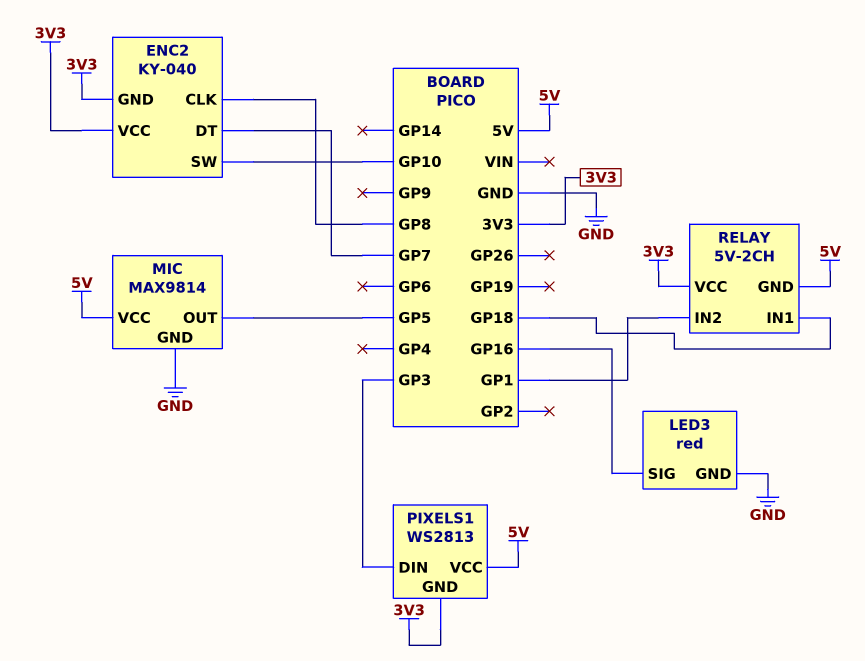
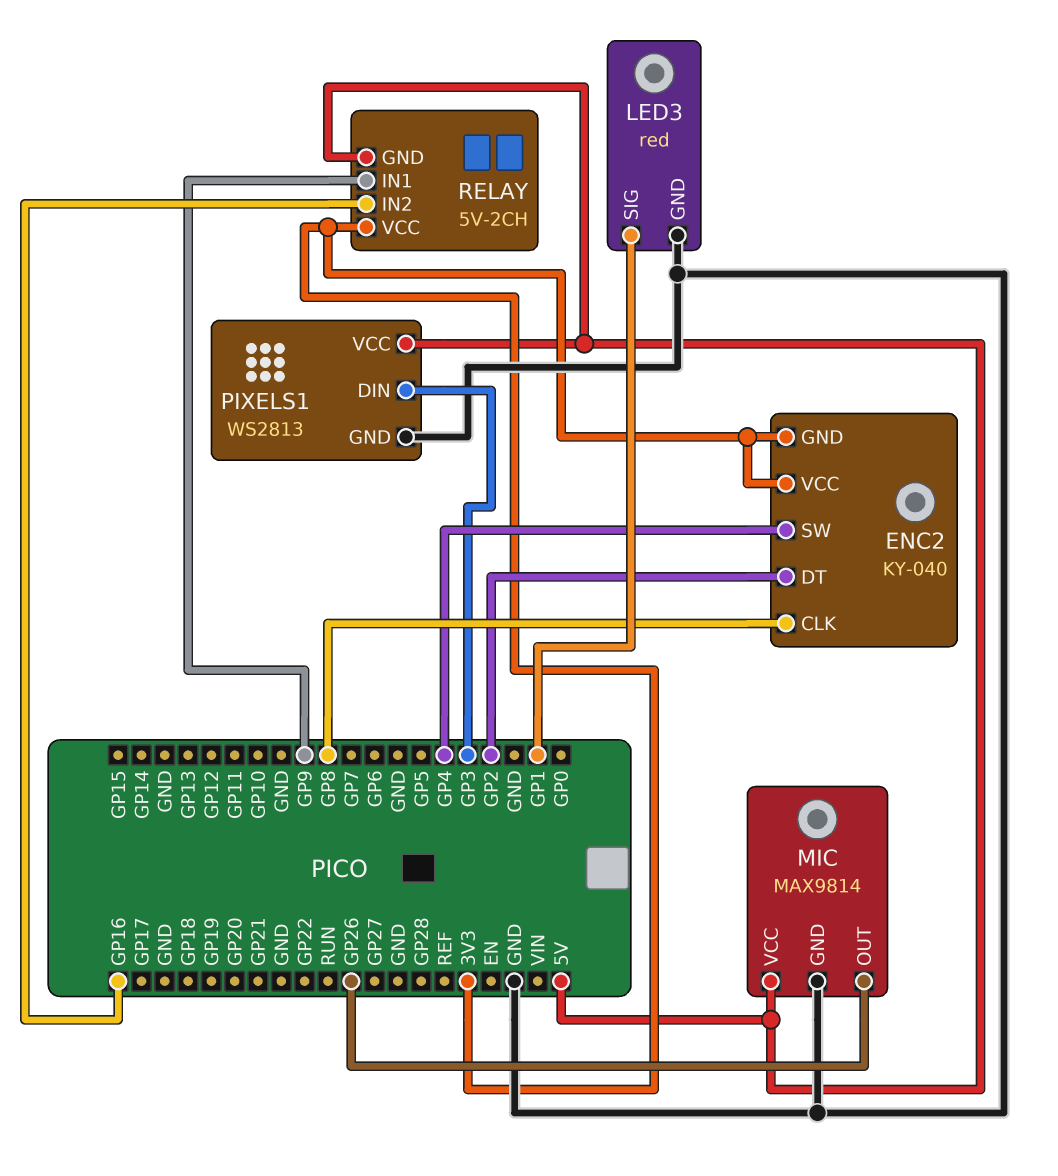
ENC2 pin DT: GP7 -> GP2
ENC2 pin SW: GP10 -> GP4
LED3 pin SIG: GP16 -> GP1
MIC pin OUT: GP5 -> GP26
PIXELS1 pin GND: 3V3 -> GND
RELAY pin IN1: GP18 -> GP9
RELAY pin IN2: GP1 -> GP16

